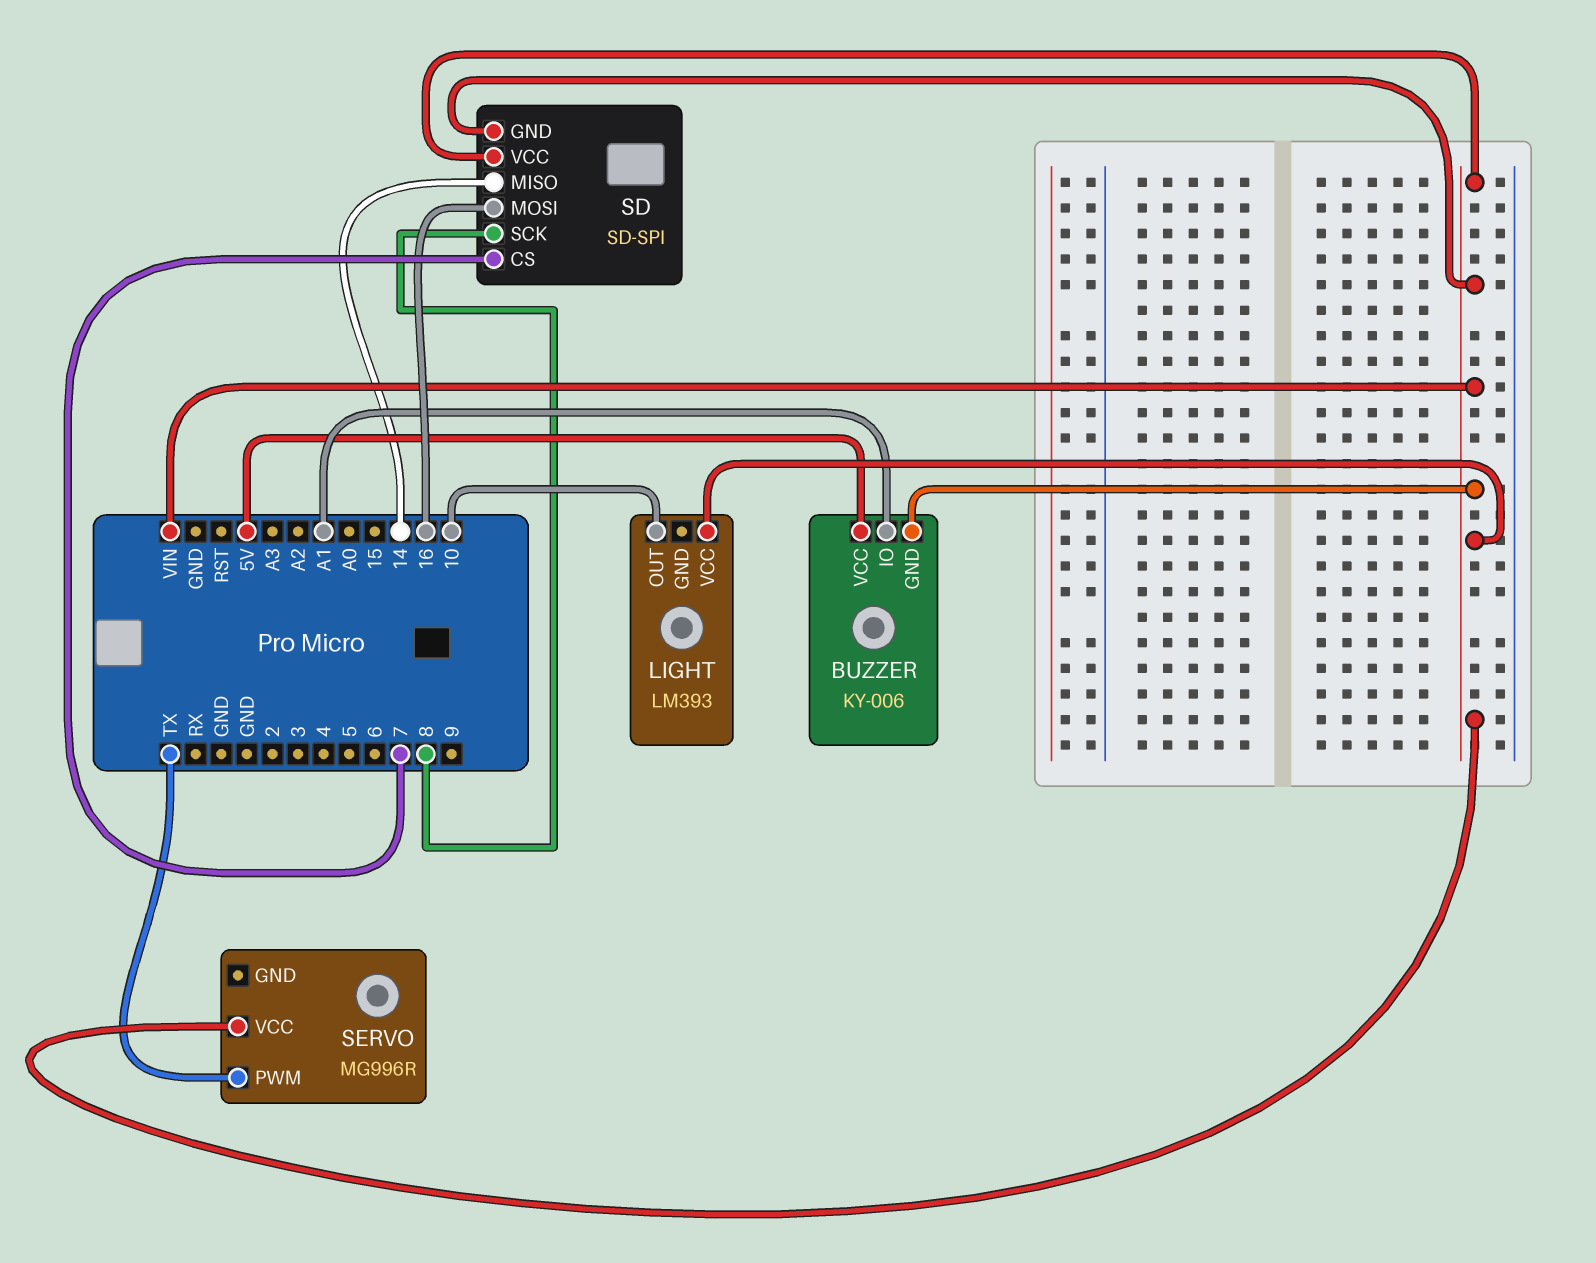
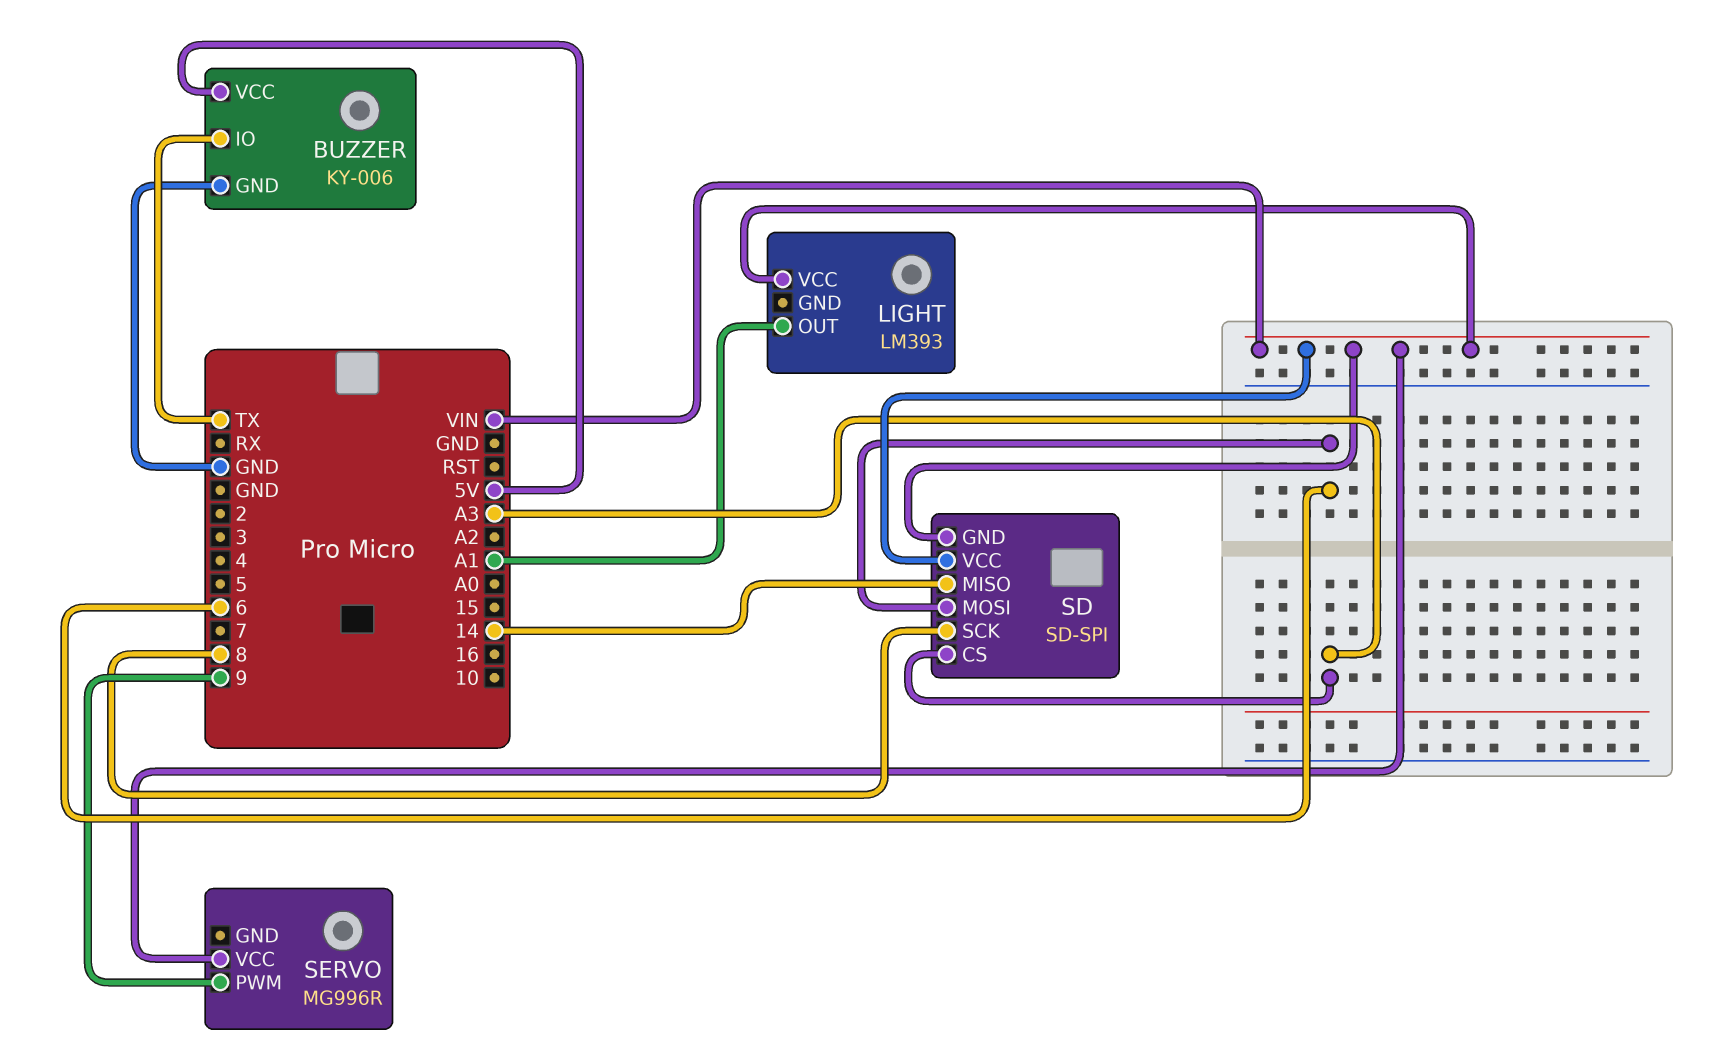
BUZZER pin GND: VIN -> GND
BUZZER pin IO: A1 -> TX
LIGHT pin OUT: 10 -> A1
SD pin CS: 7 -> A3
SD pin MOSI: 16 -> 6
SERVO pin PWM: TX -> 9

